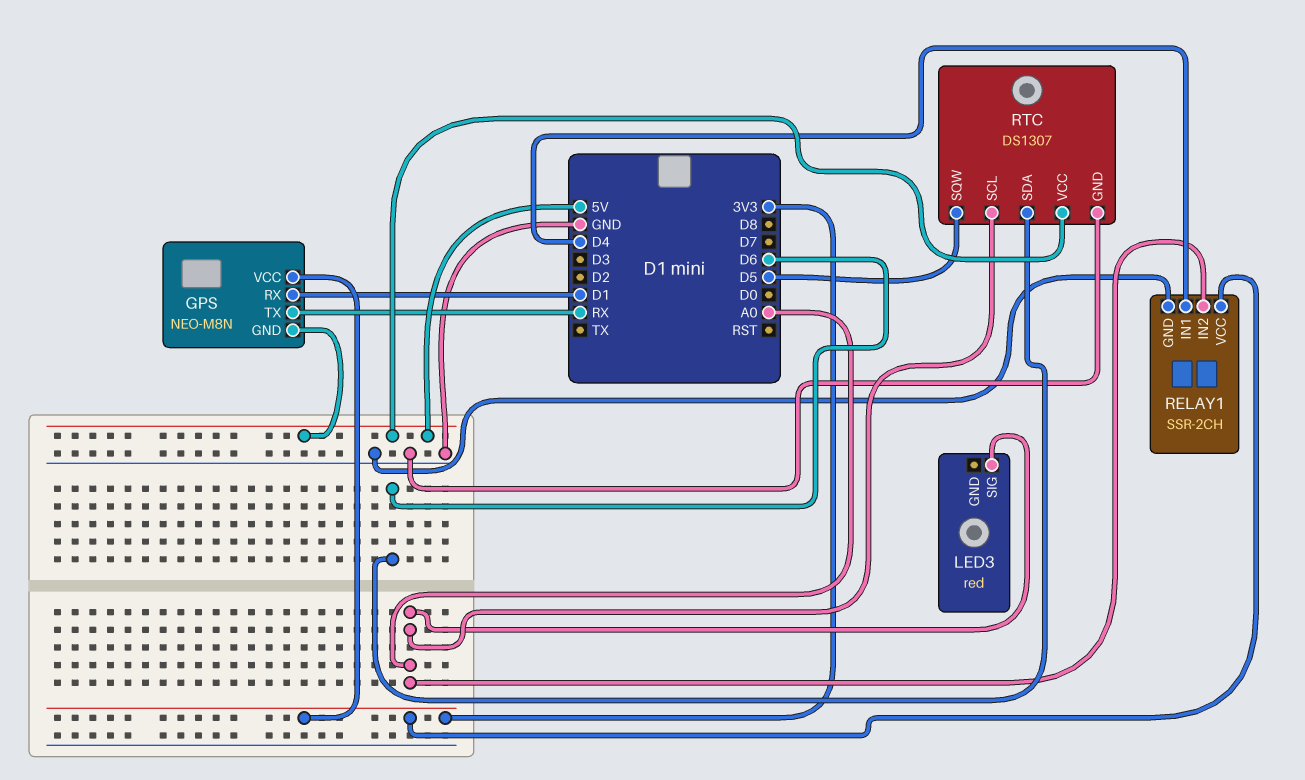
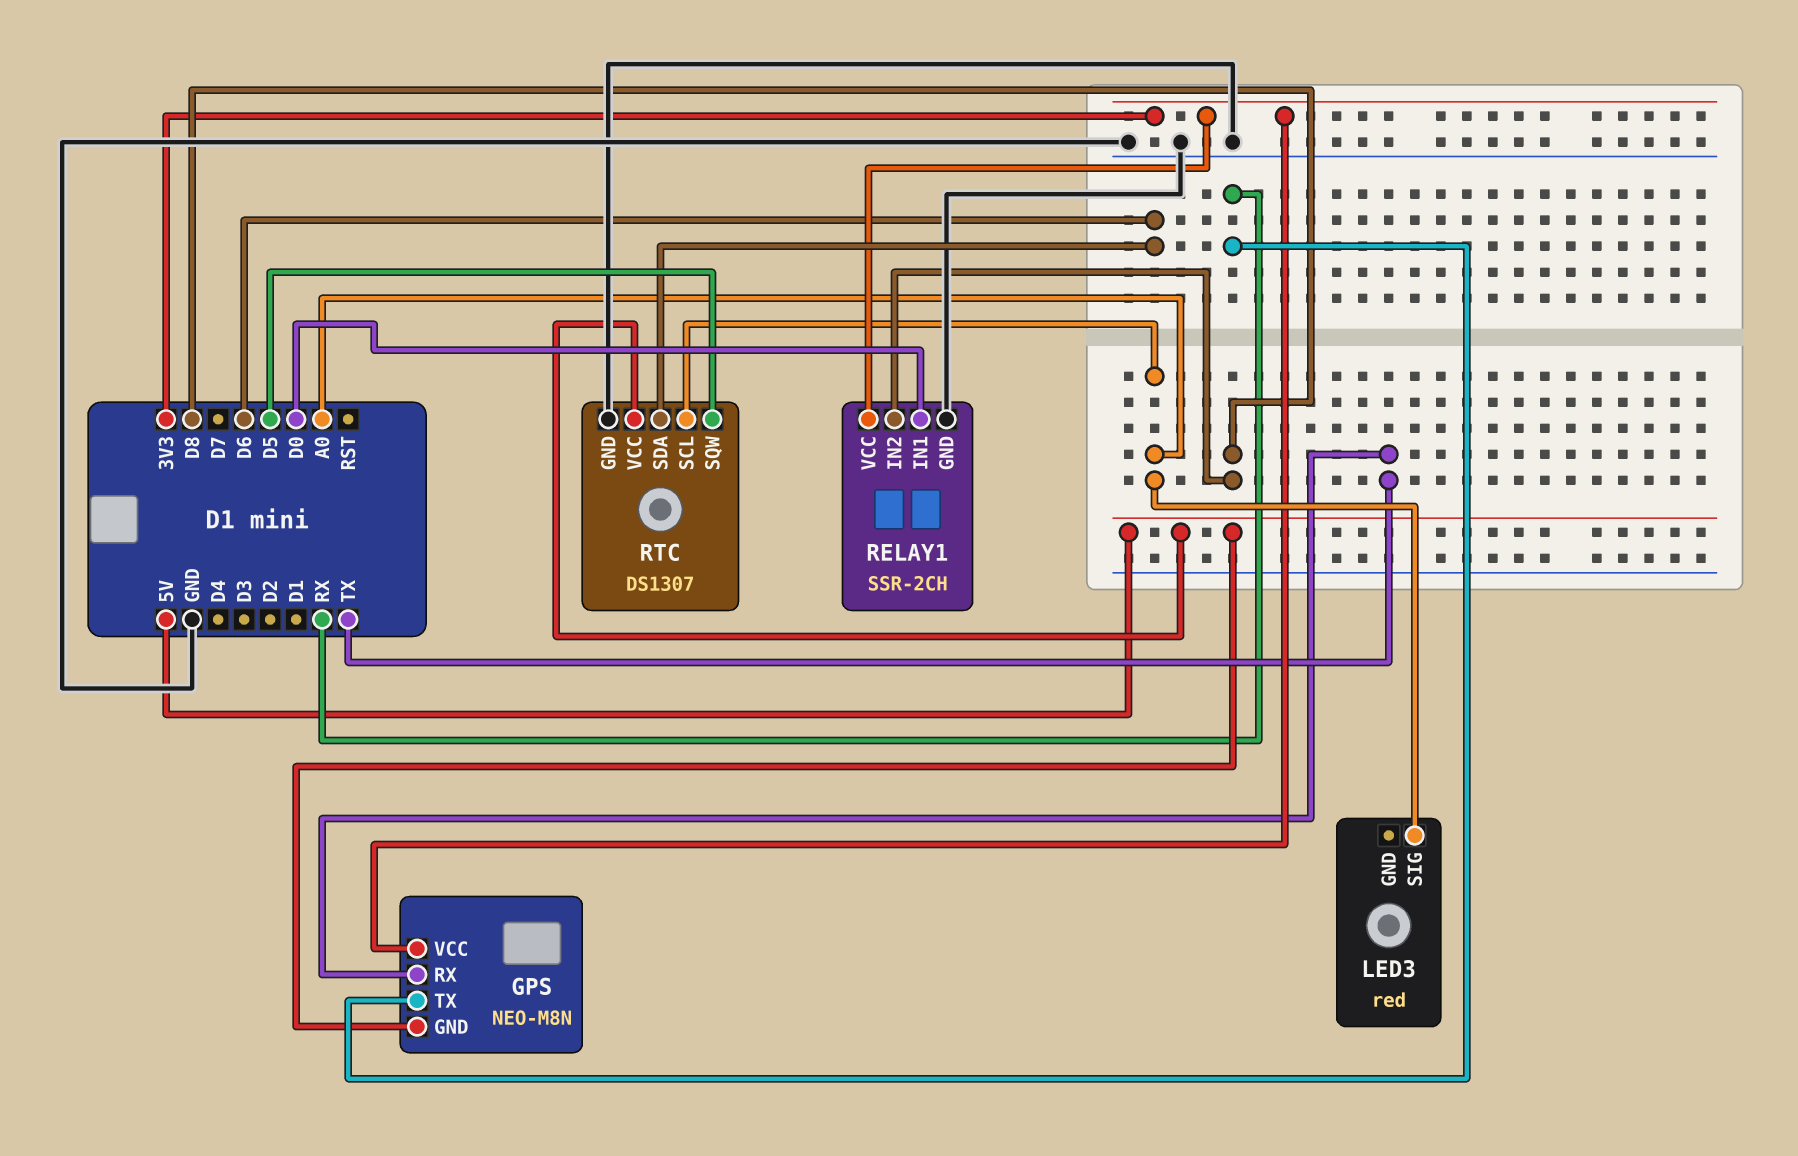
GPS pin RX: D1 -> TX
RELAY1 pin IN1: D4 -> D0
RELAY1 pin IN2: A0 -> D8

